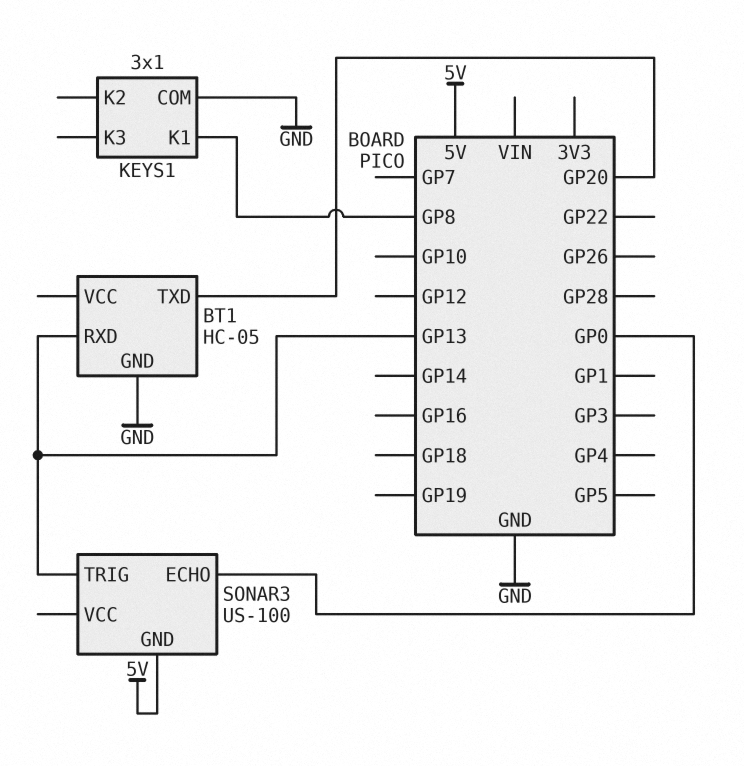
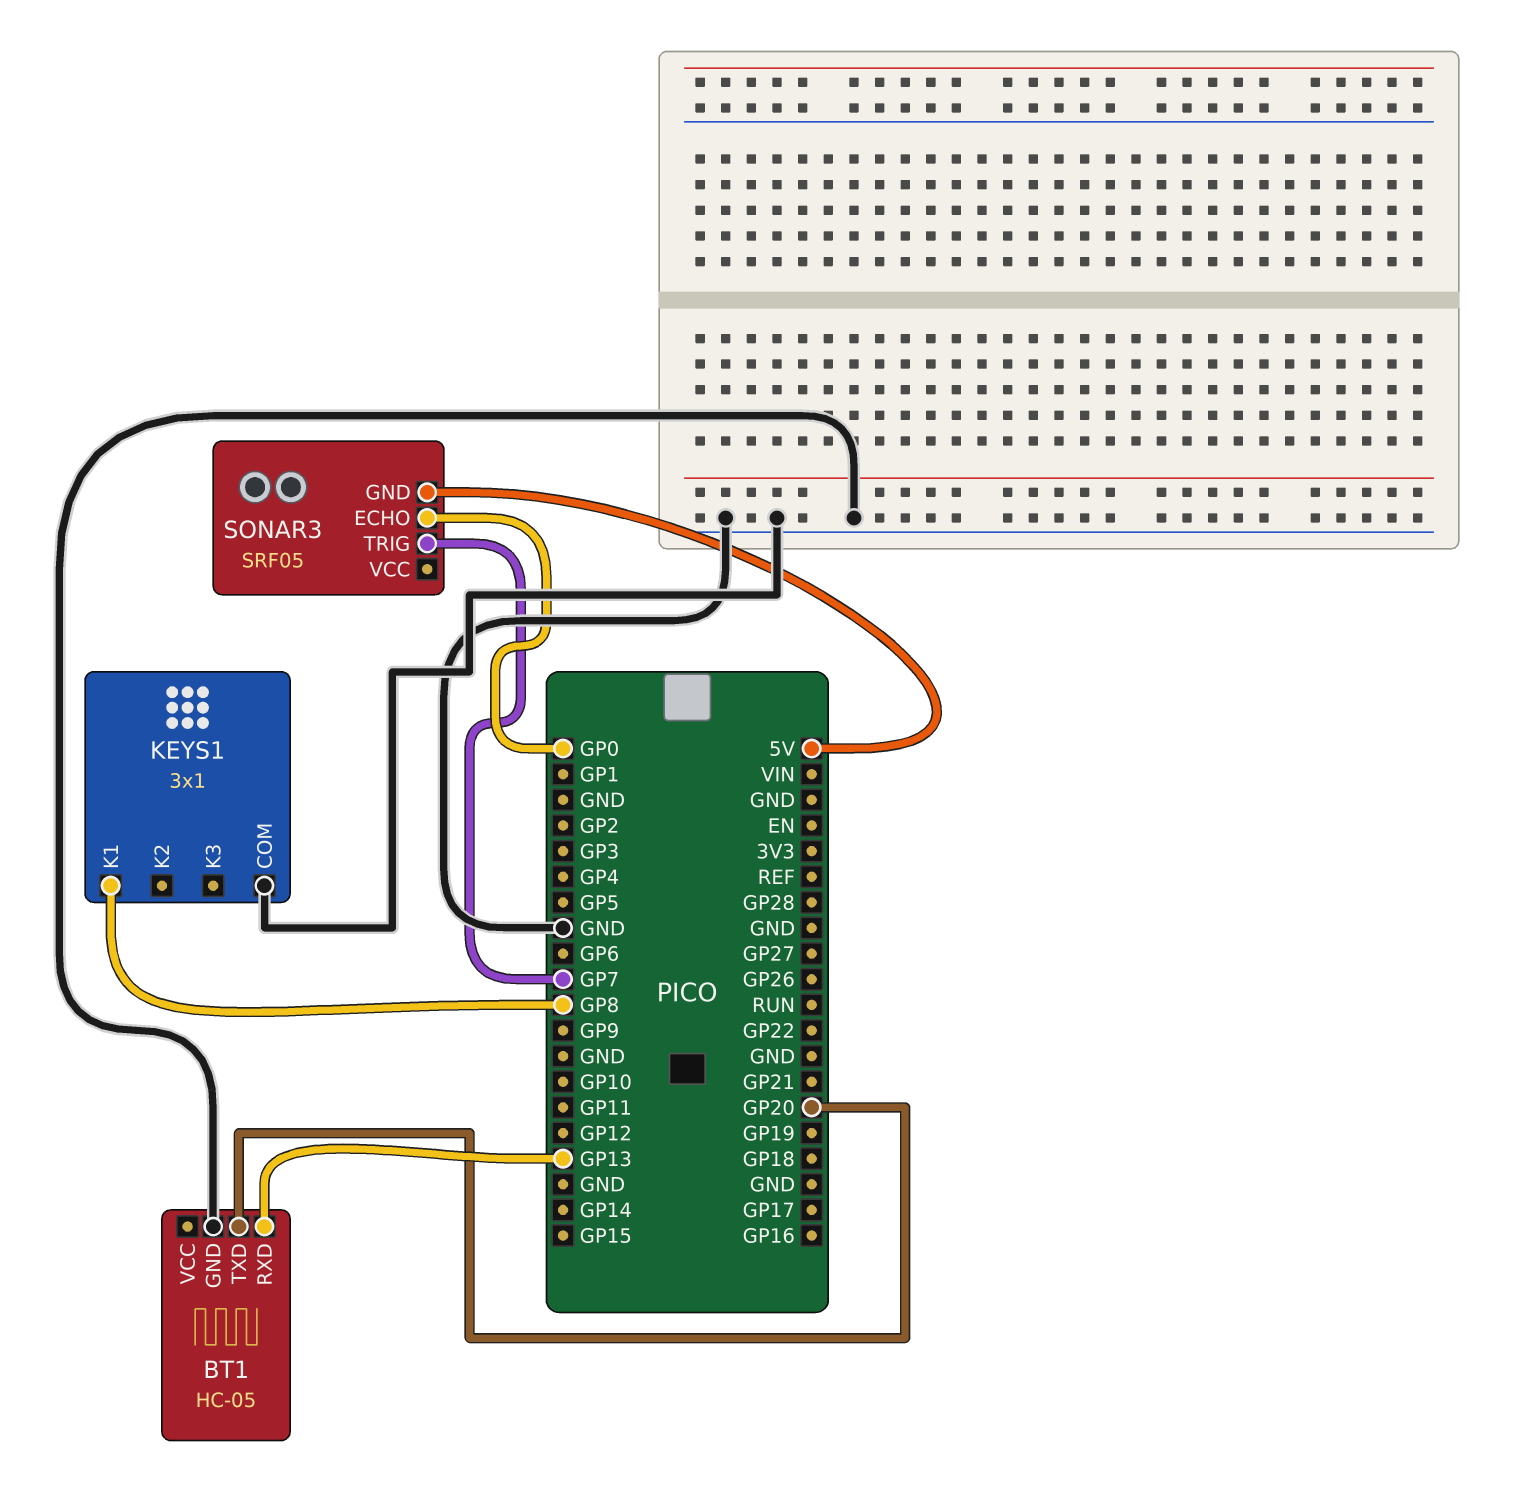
SONAR3: US-100 -> SRF05
SONAR3 pin TRIG: GP13 -> GP7

